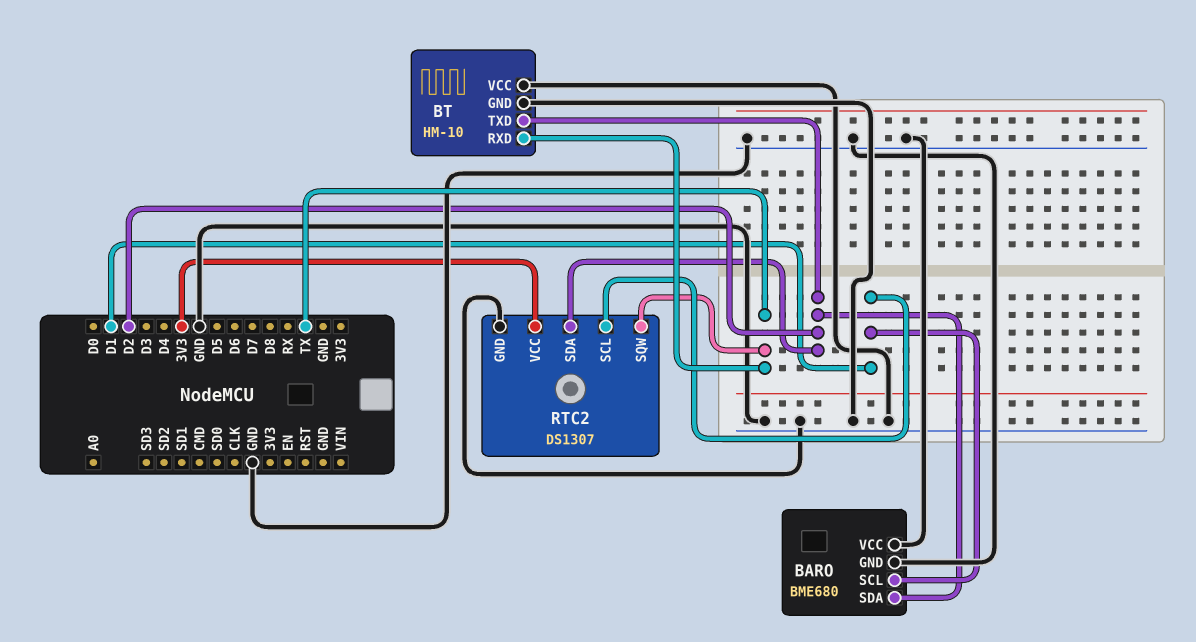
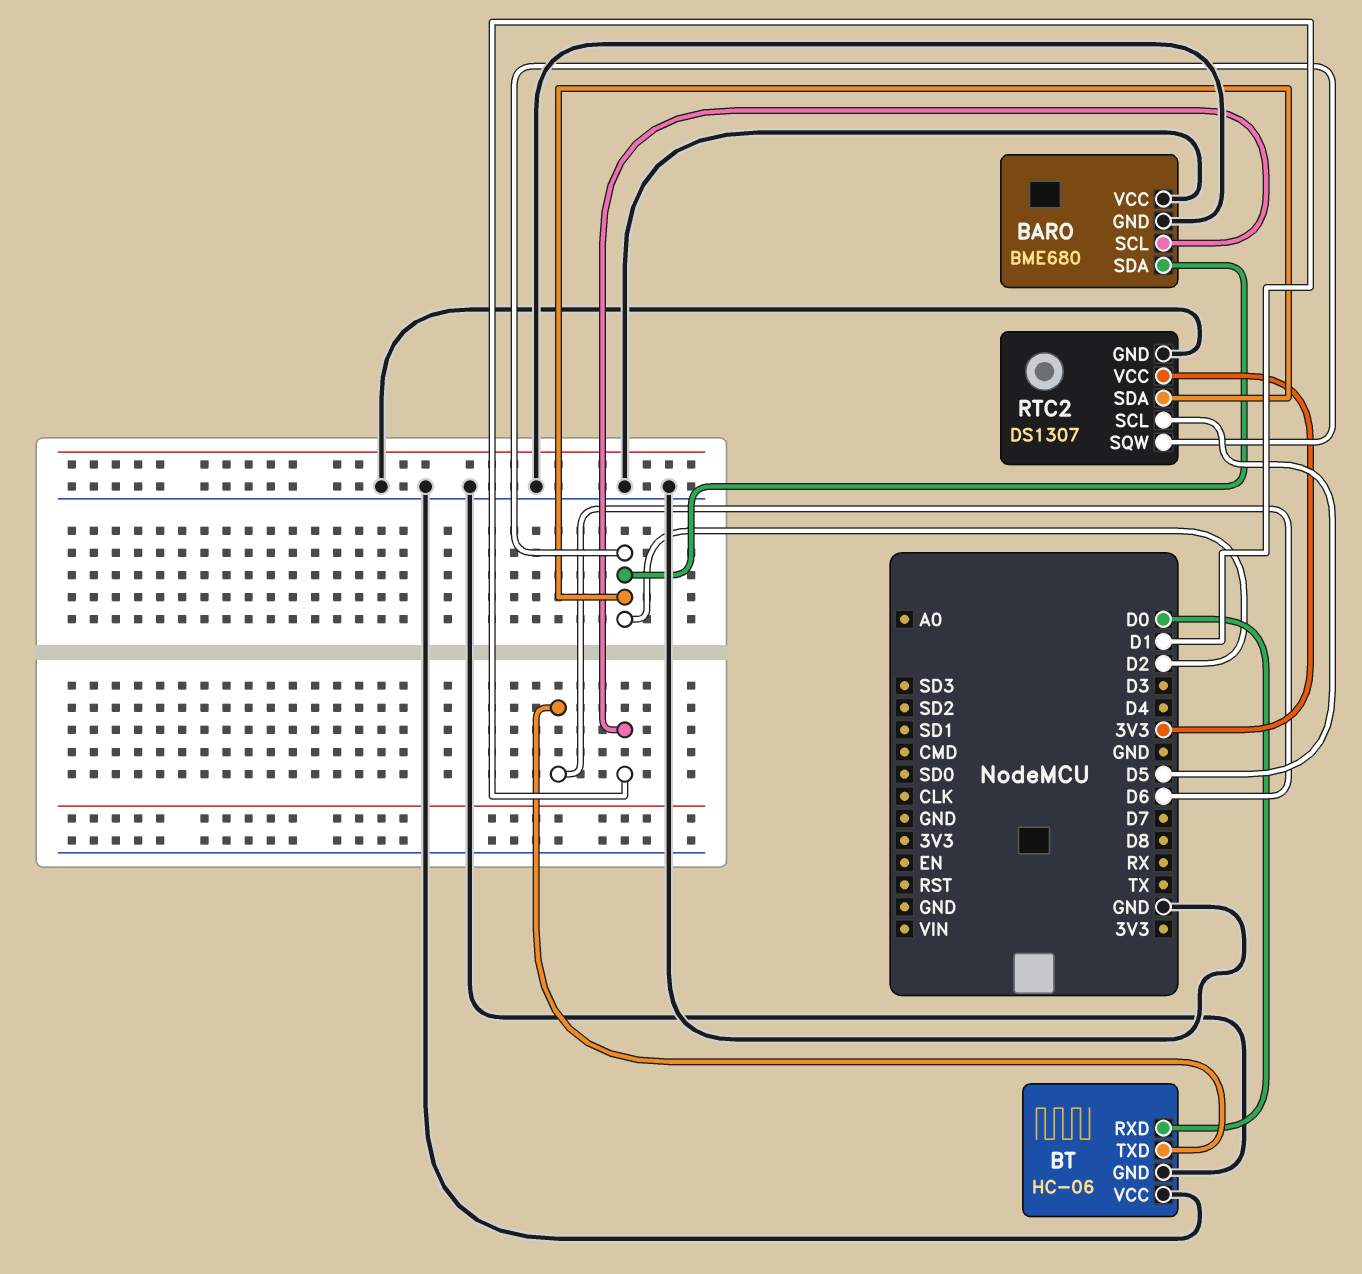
BT: HM-10 -> HC-06
BT pin RXD: TX -> D0
BT pin TXD: D2 -> D6
RTC2 pin SCL: D1 -> D5
RTC2 pin SQW: TX -> D2

